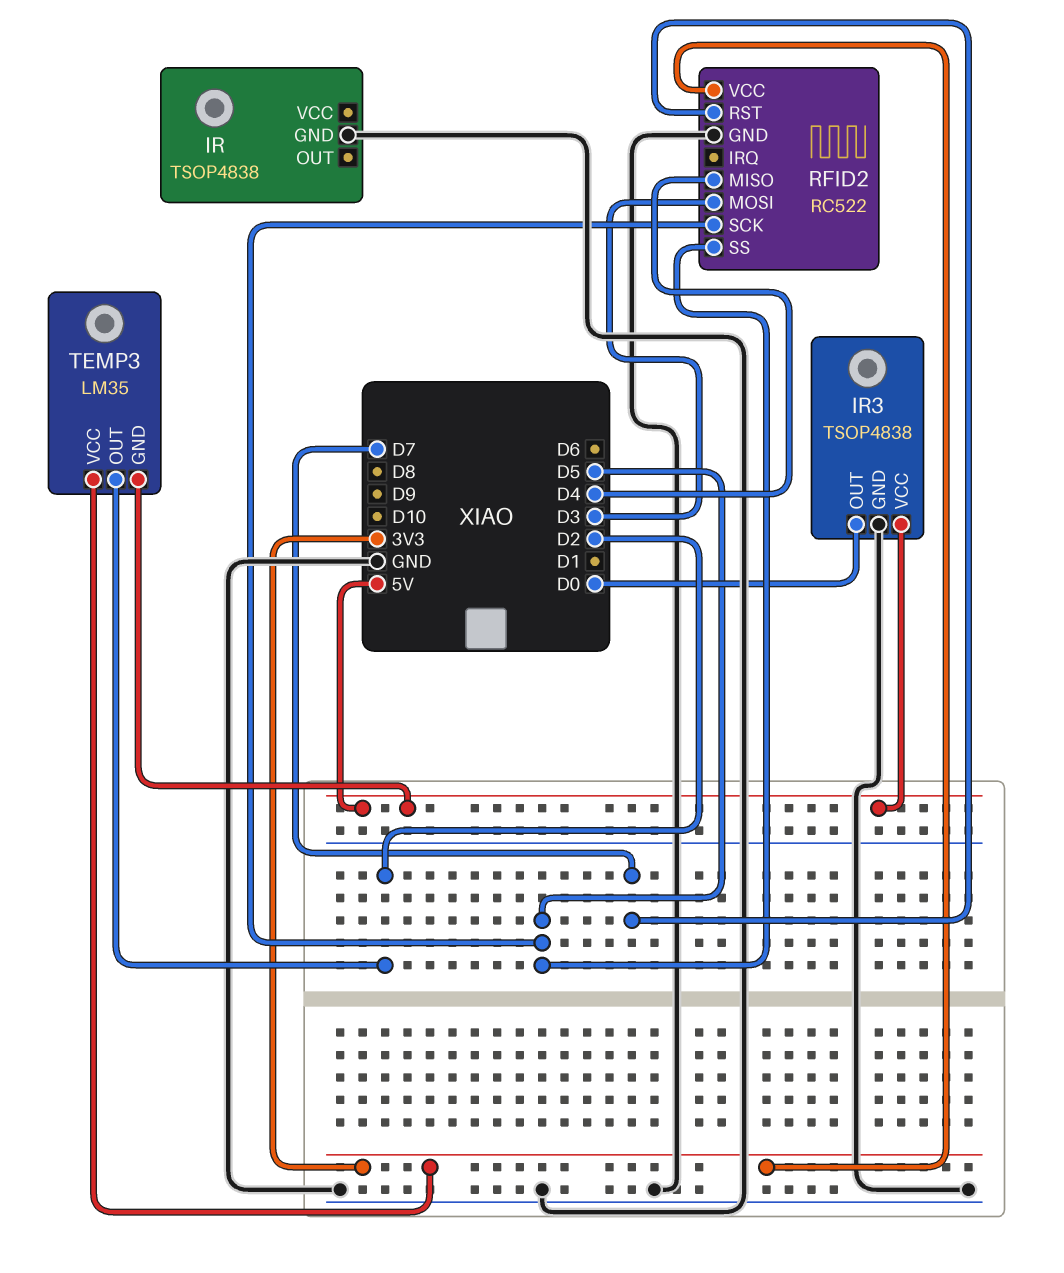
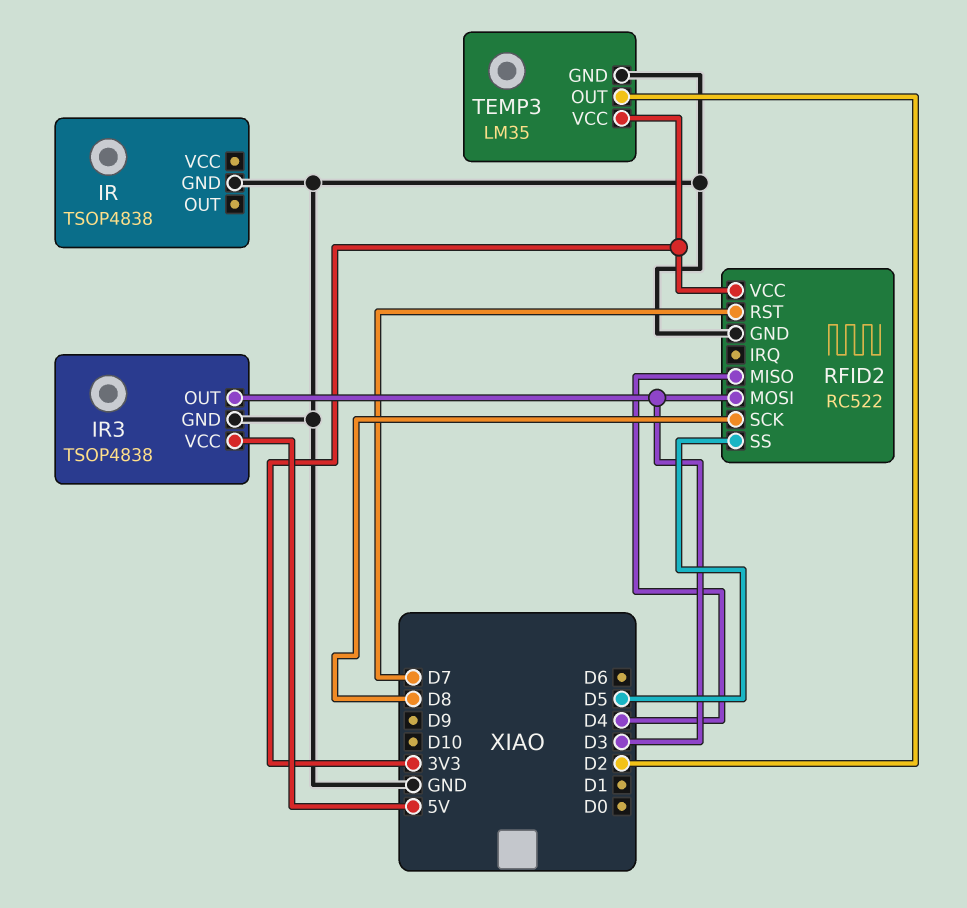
IR3 pin OUT: D0 -> D3
RFID2 pin SCK: D5 -> D8
TEMP3 pin GND: 5V -> GND

